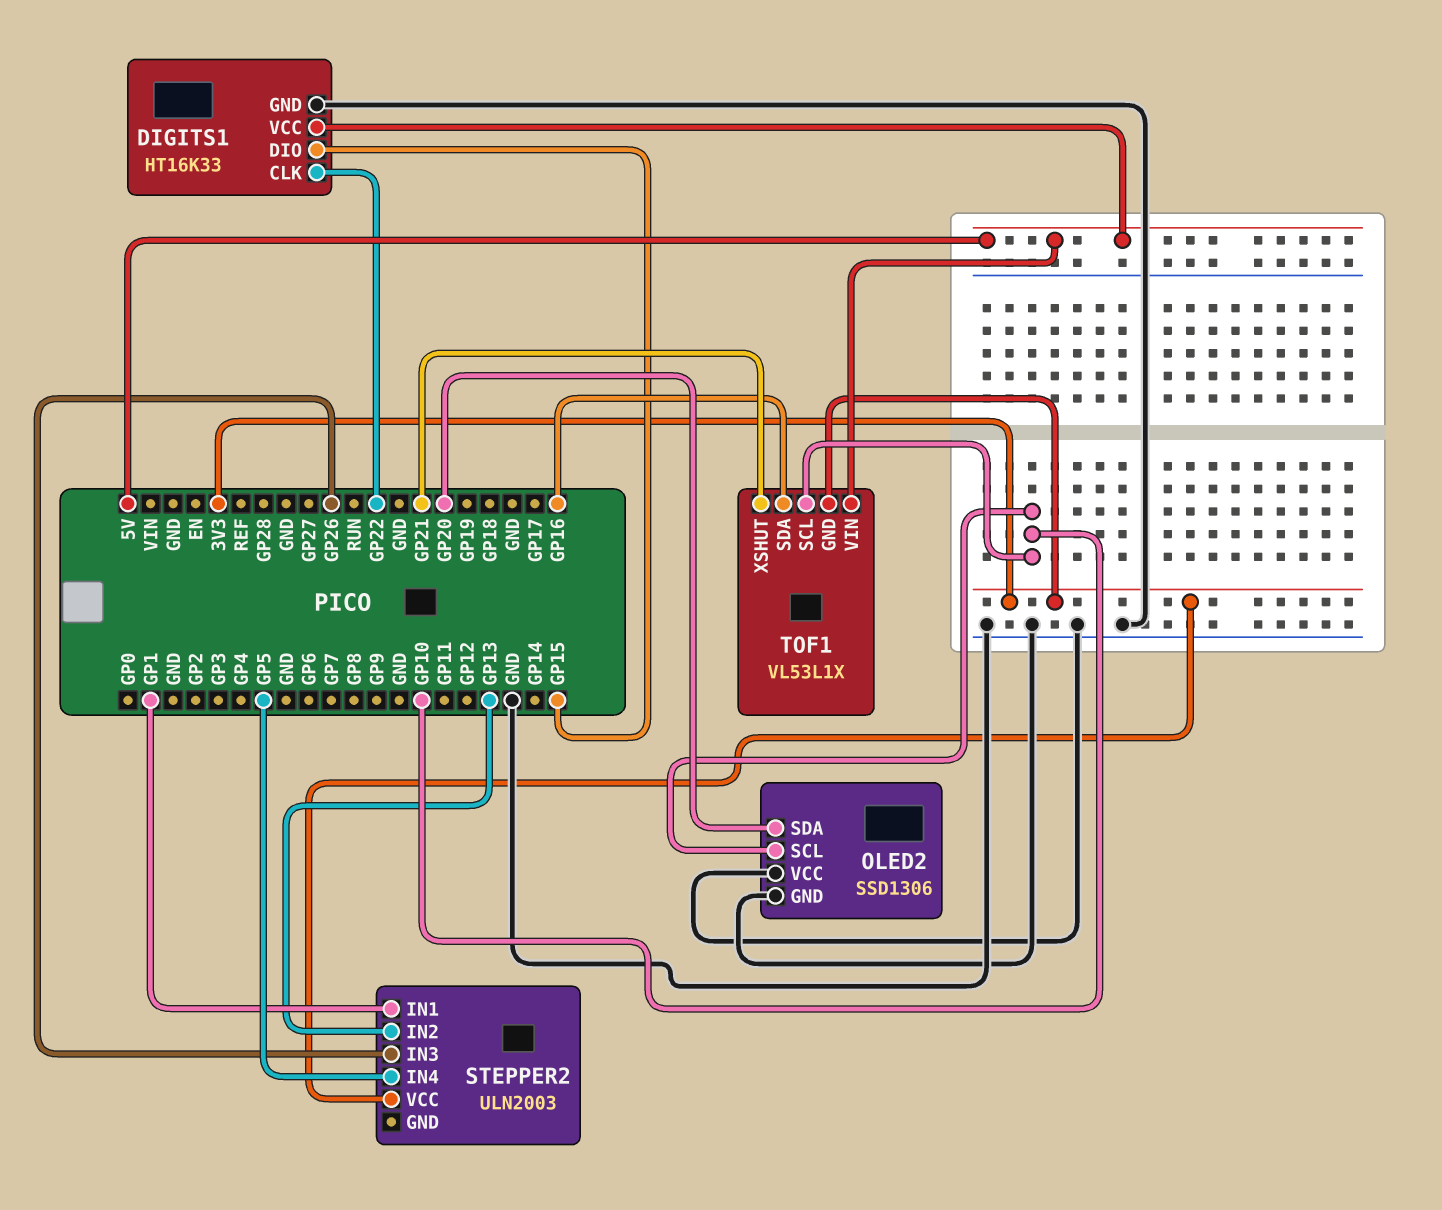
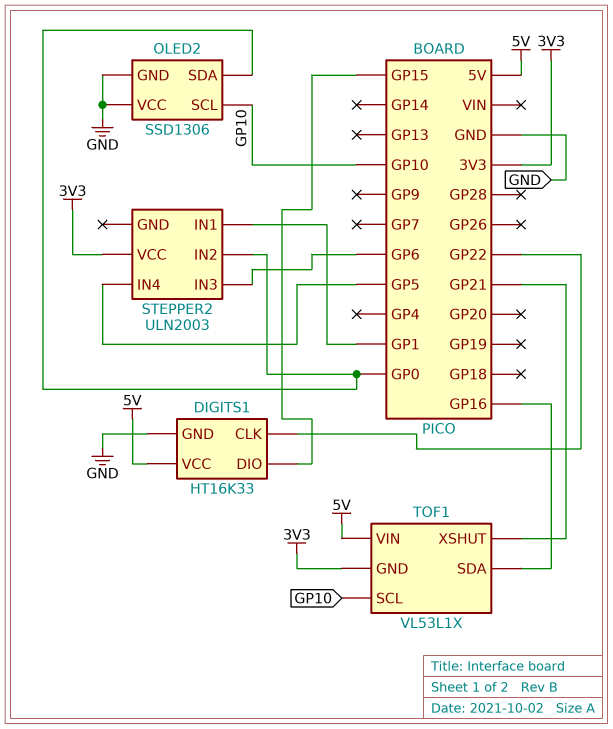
OLED2 pin SDA: GP20 -> GP0
STEPPER2 pin IN2: GP13 -> GP0
STEPPER2 pin IN3: GP26 -> GP6

